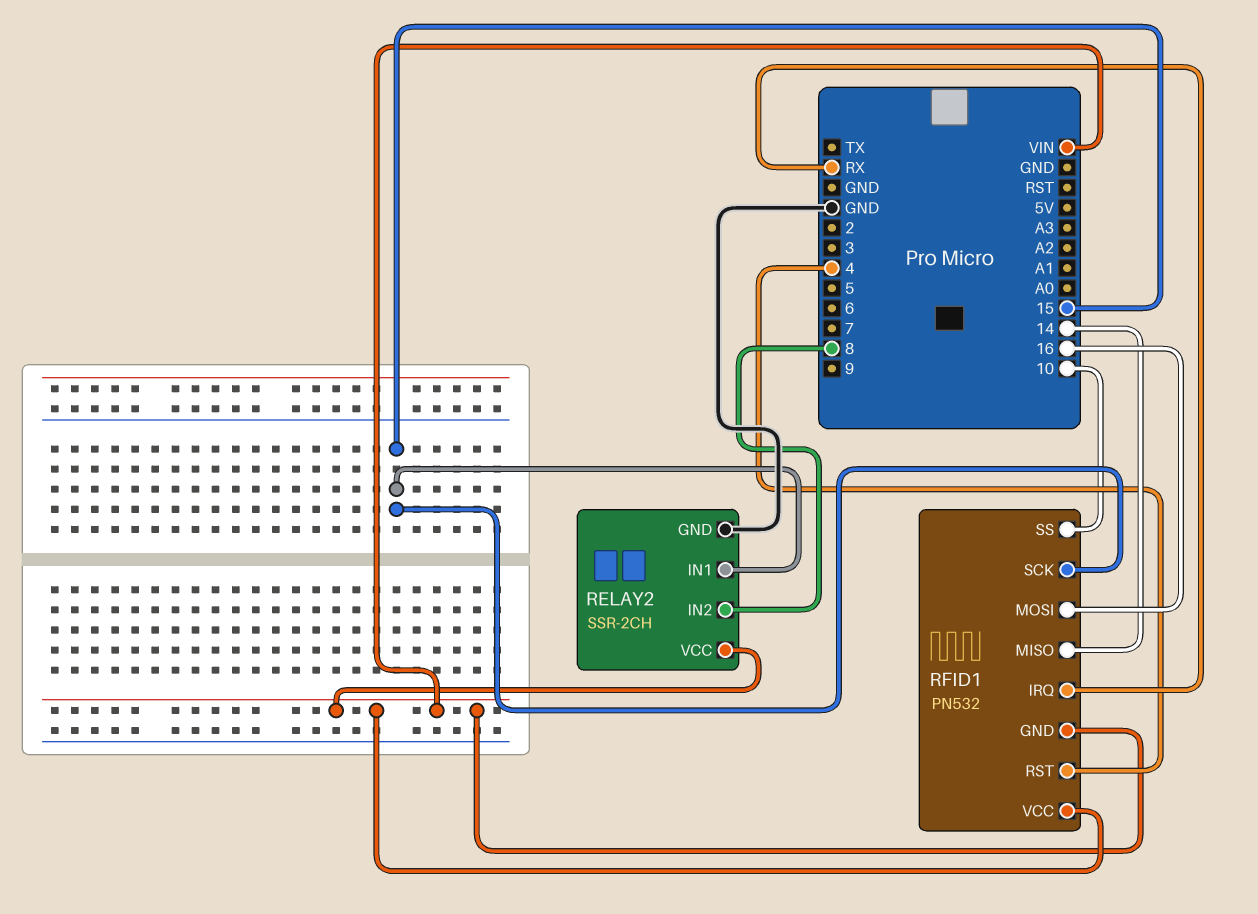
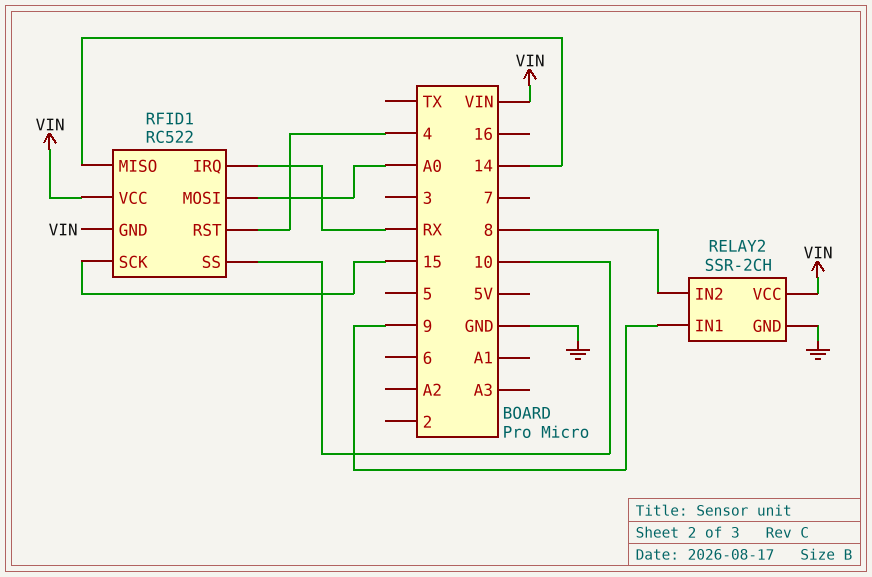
RELAY2 pin IN1: 15 -> 9
RFID1: PN532 -> RC522
RFID1 pin MOSI: 16 -> A0

